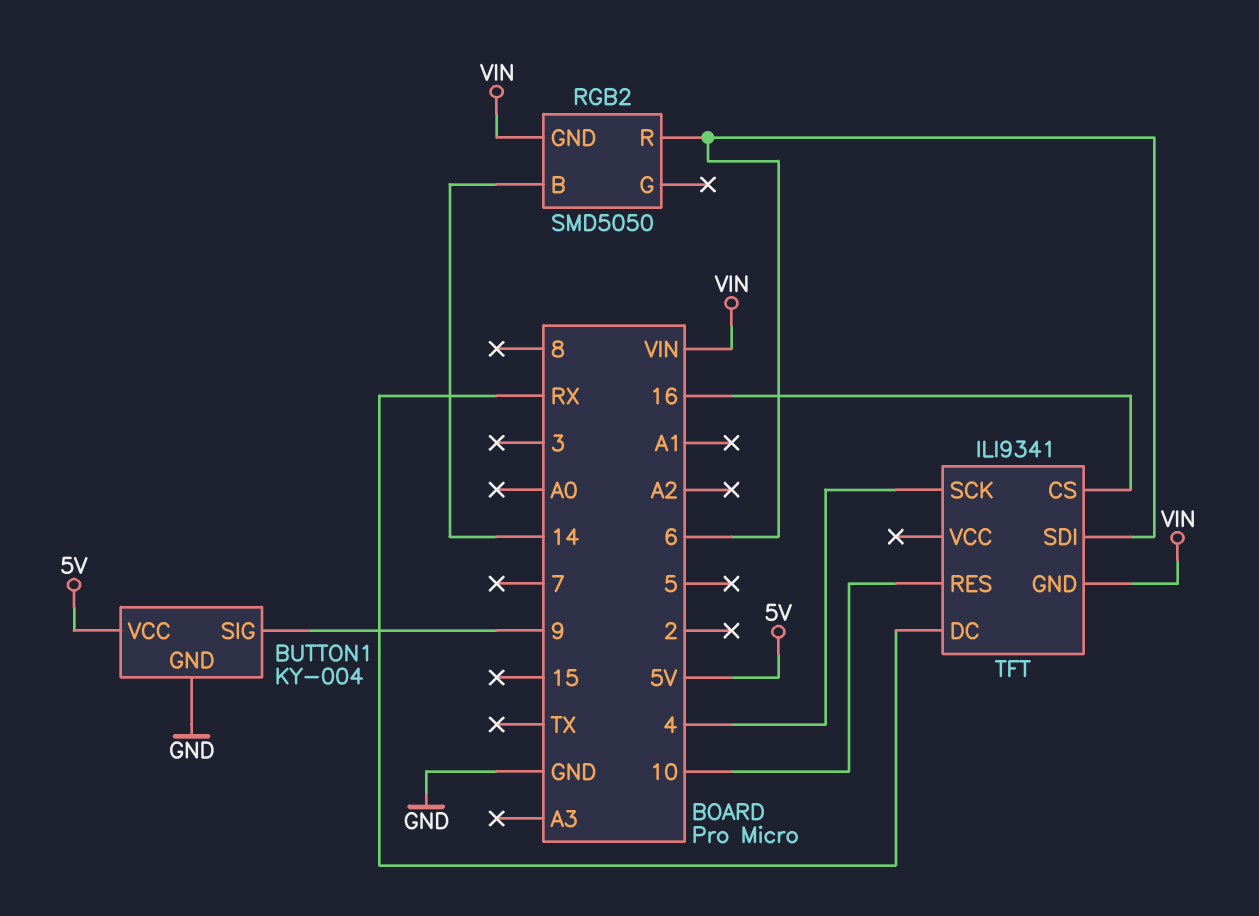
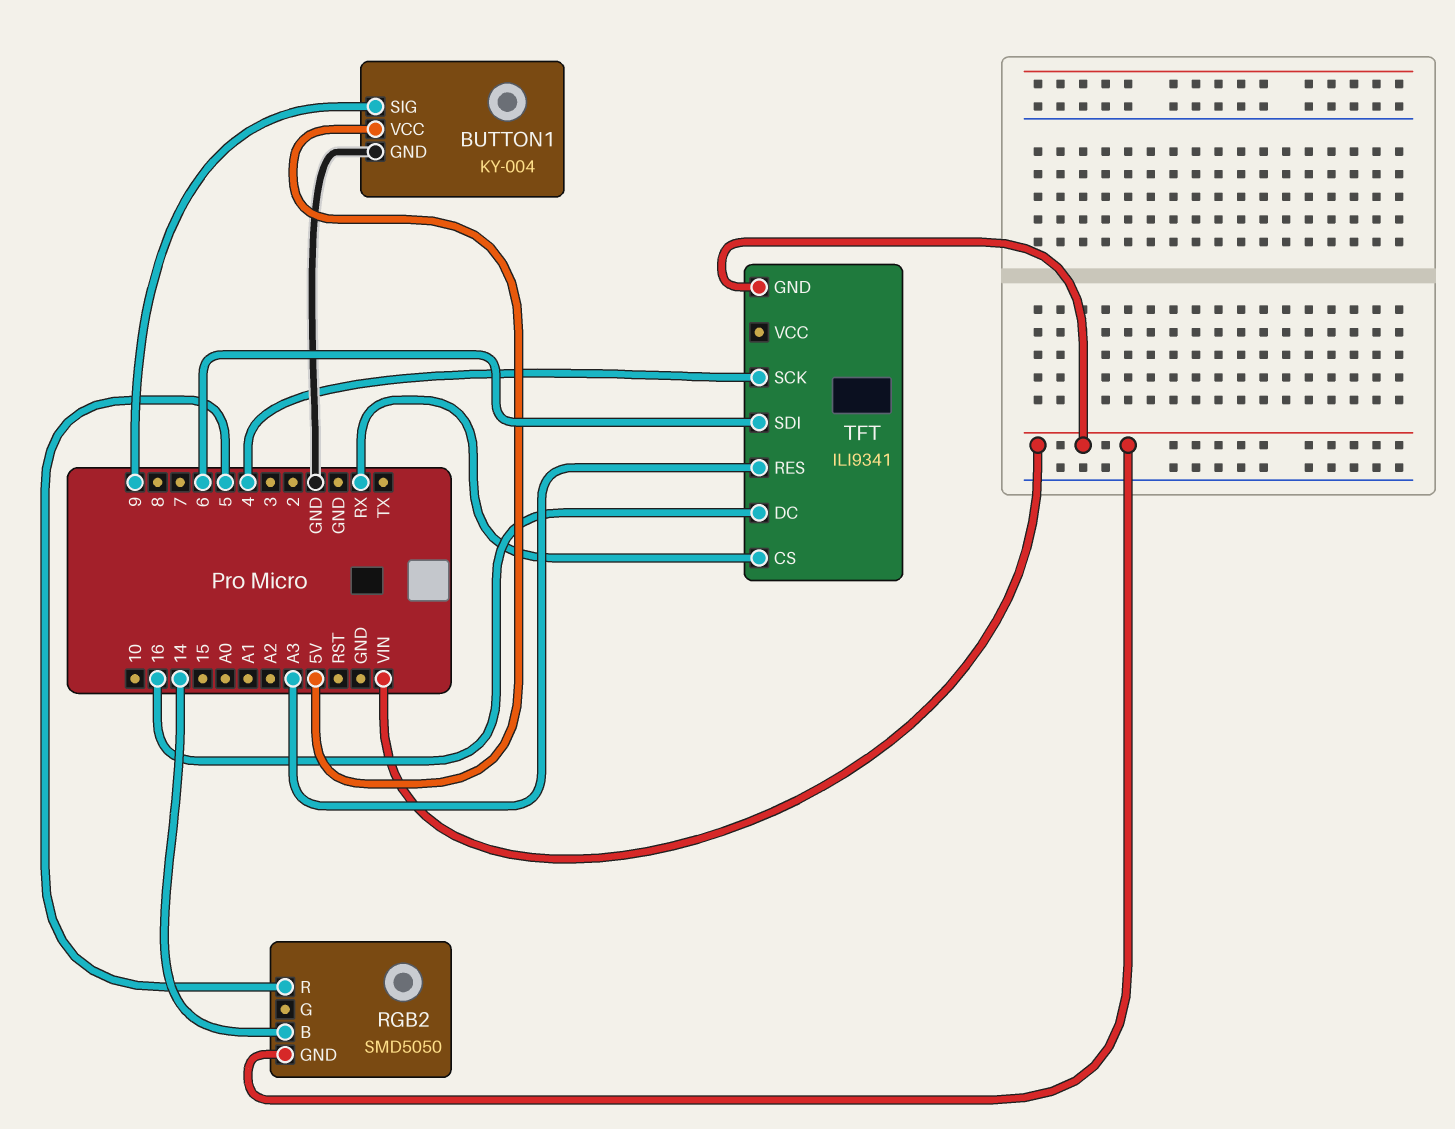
RGB2 pin R: 6 -> 5
TFT pin CS: 16 -> RX
TFT pin DC: RX -> 16
TFT pin RES: 10 -> A3

